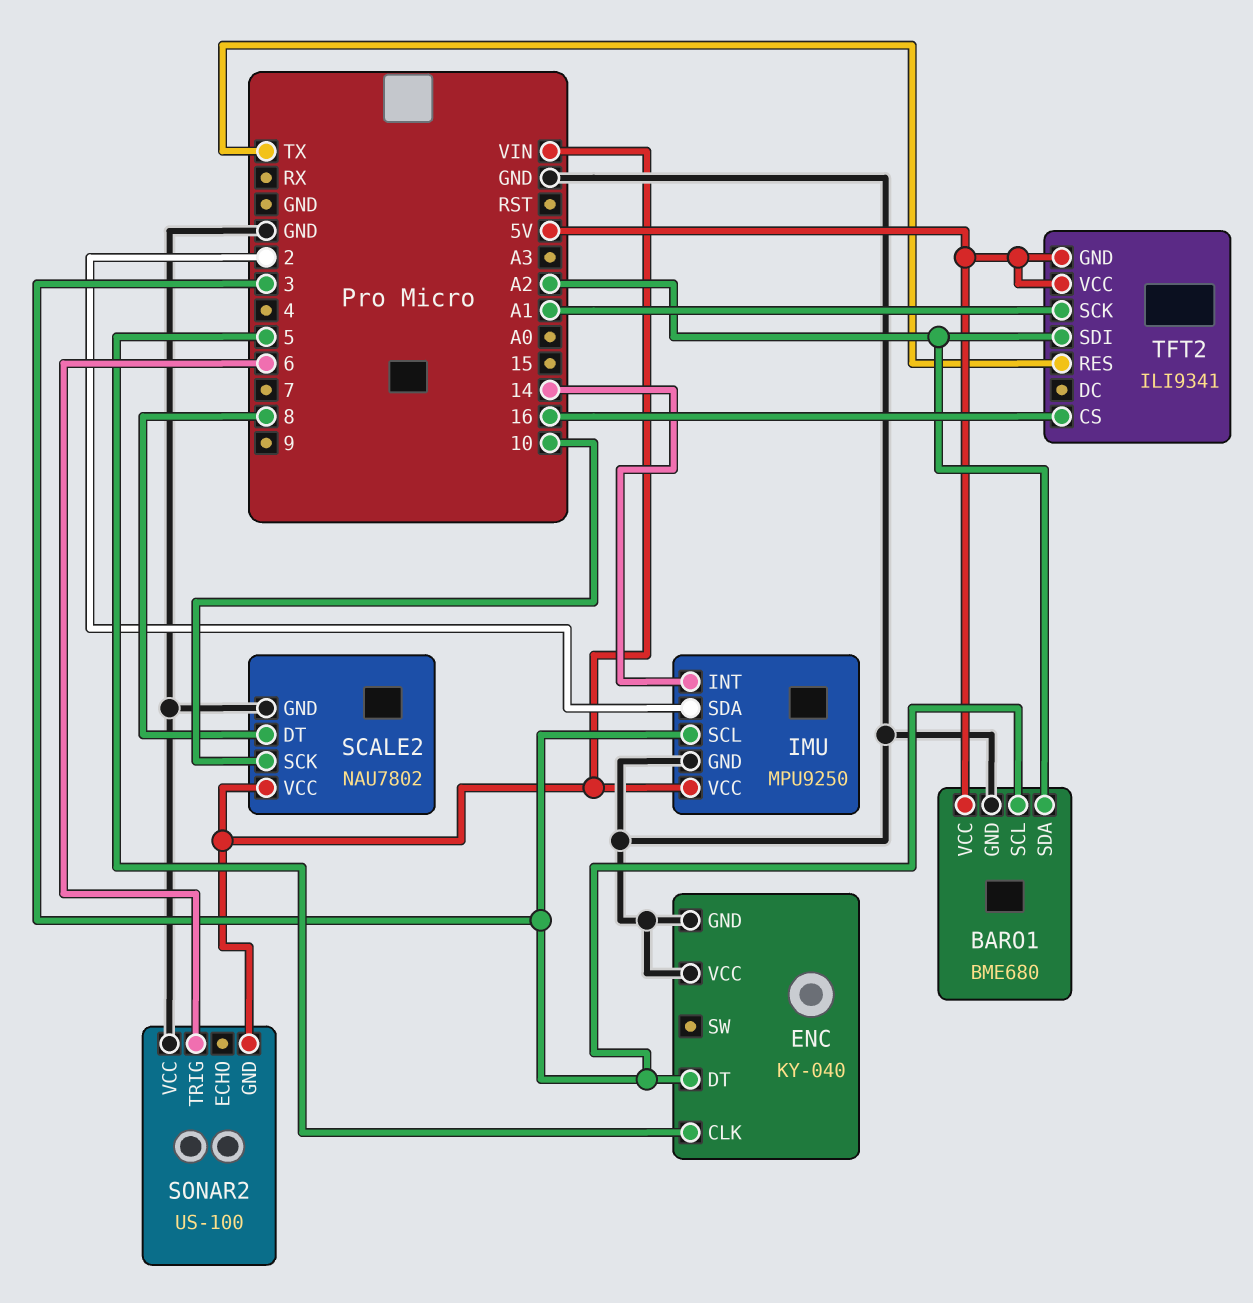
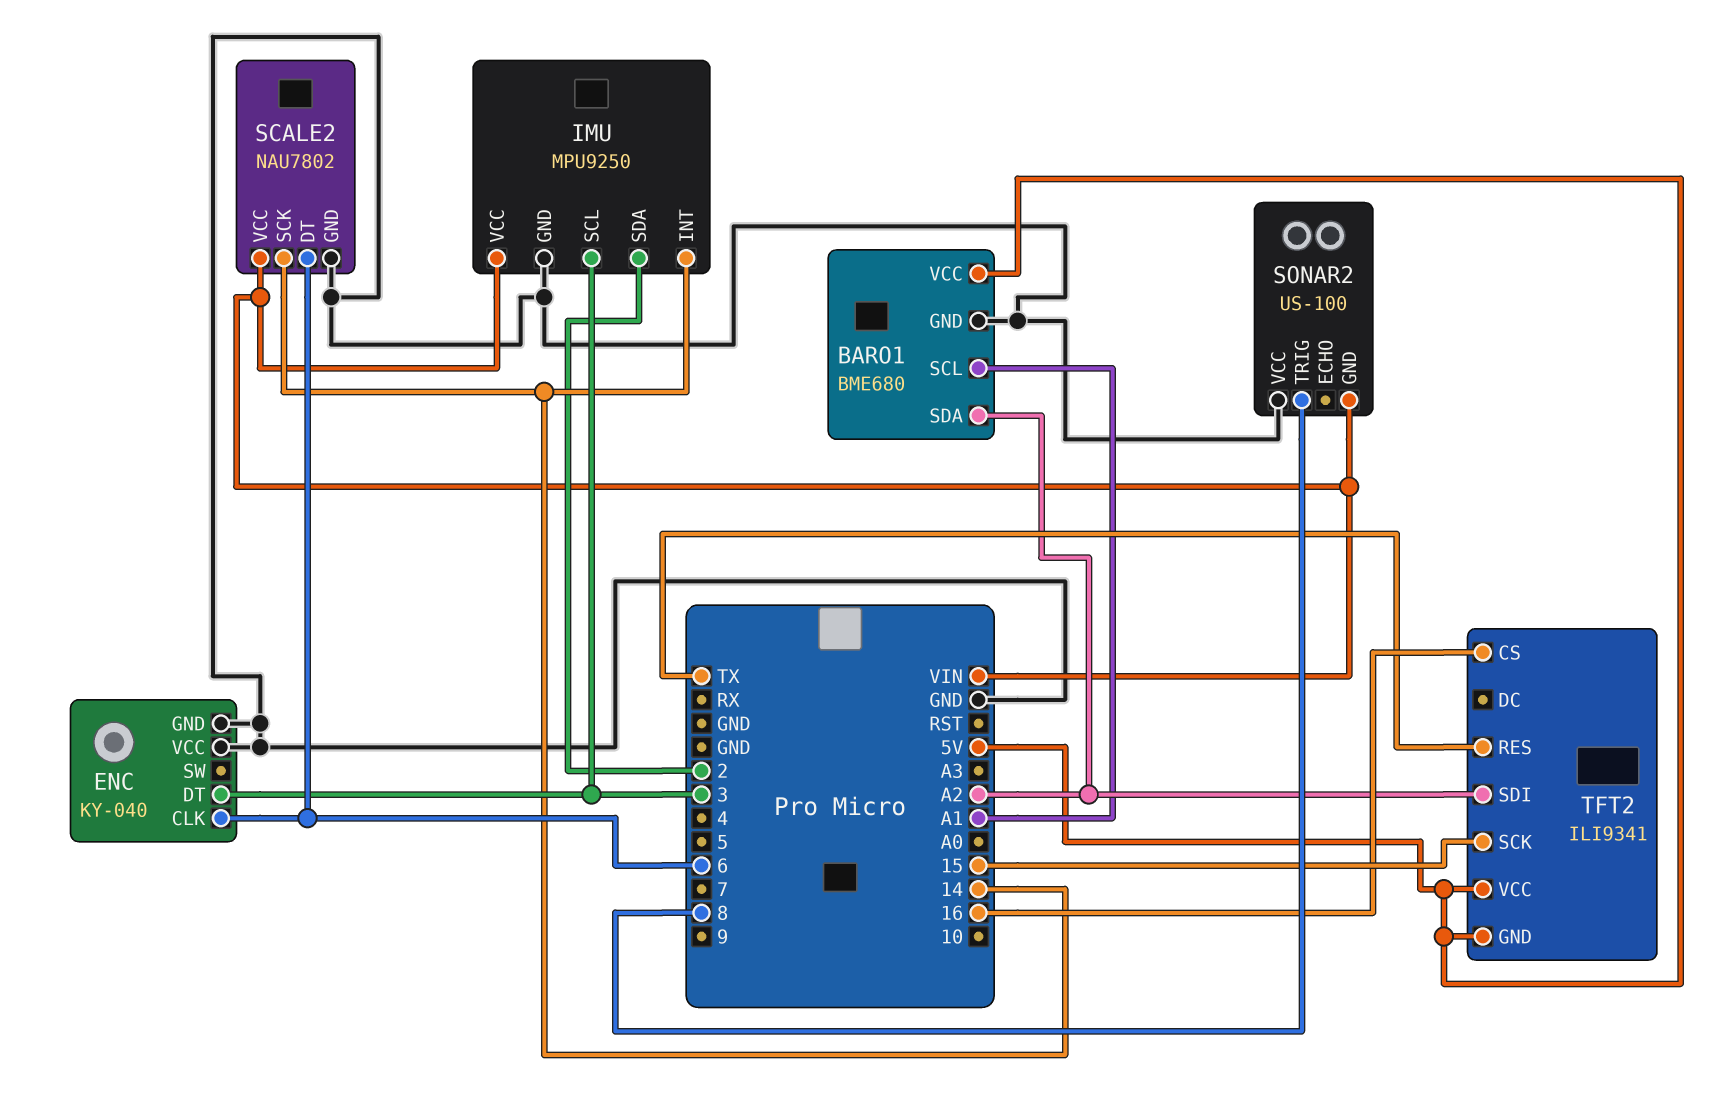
BARO1 pin SCL: 3 -> A1
ENC pin CLK: 5 -> 6
SCALE2 pin DT: 8 -> 6
SCALE2 pin SCK: 10 -> 14
SONAR2 pin TRIG: 6 -> 8
TFT2 pin SCK: A1 -> 15

